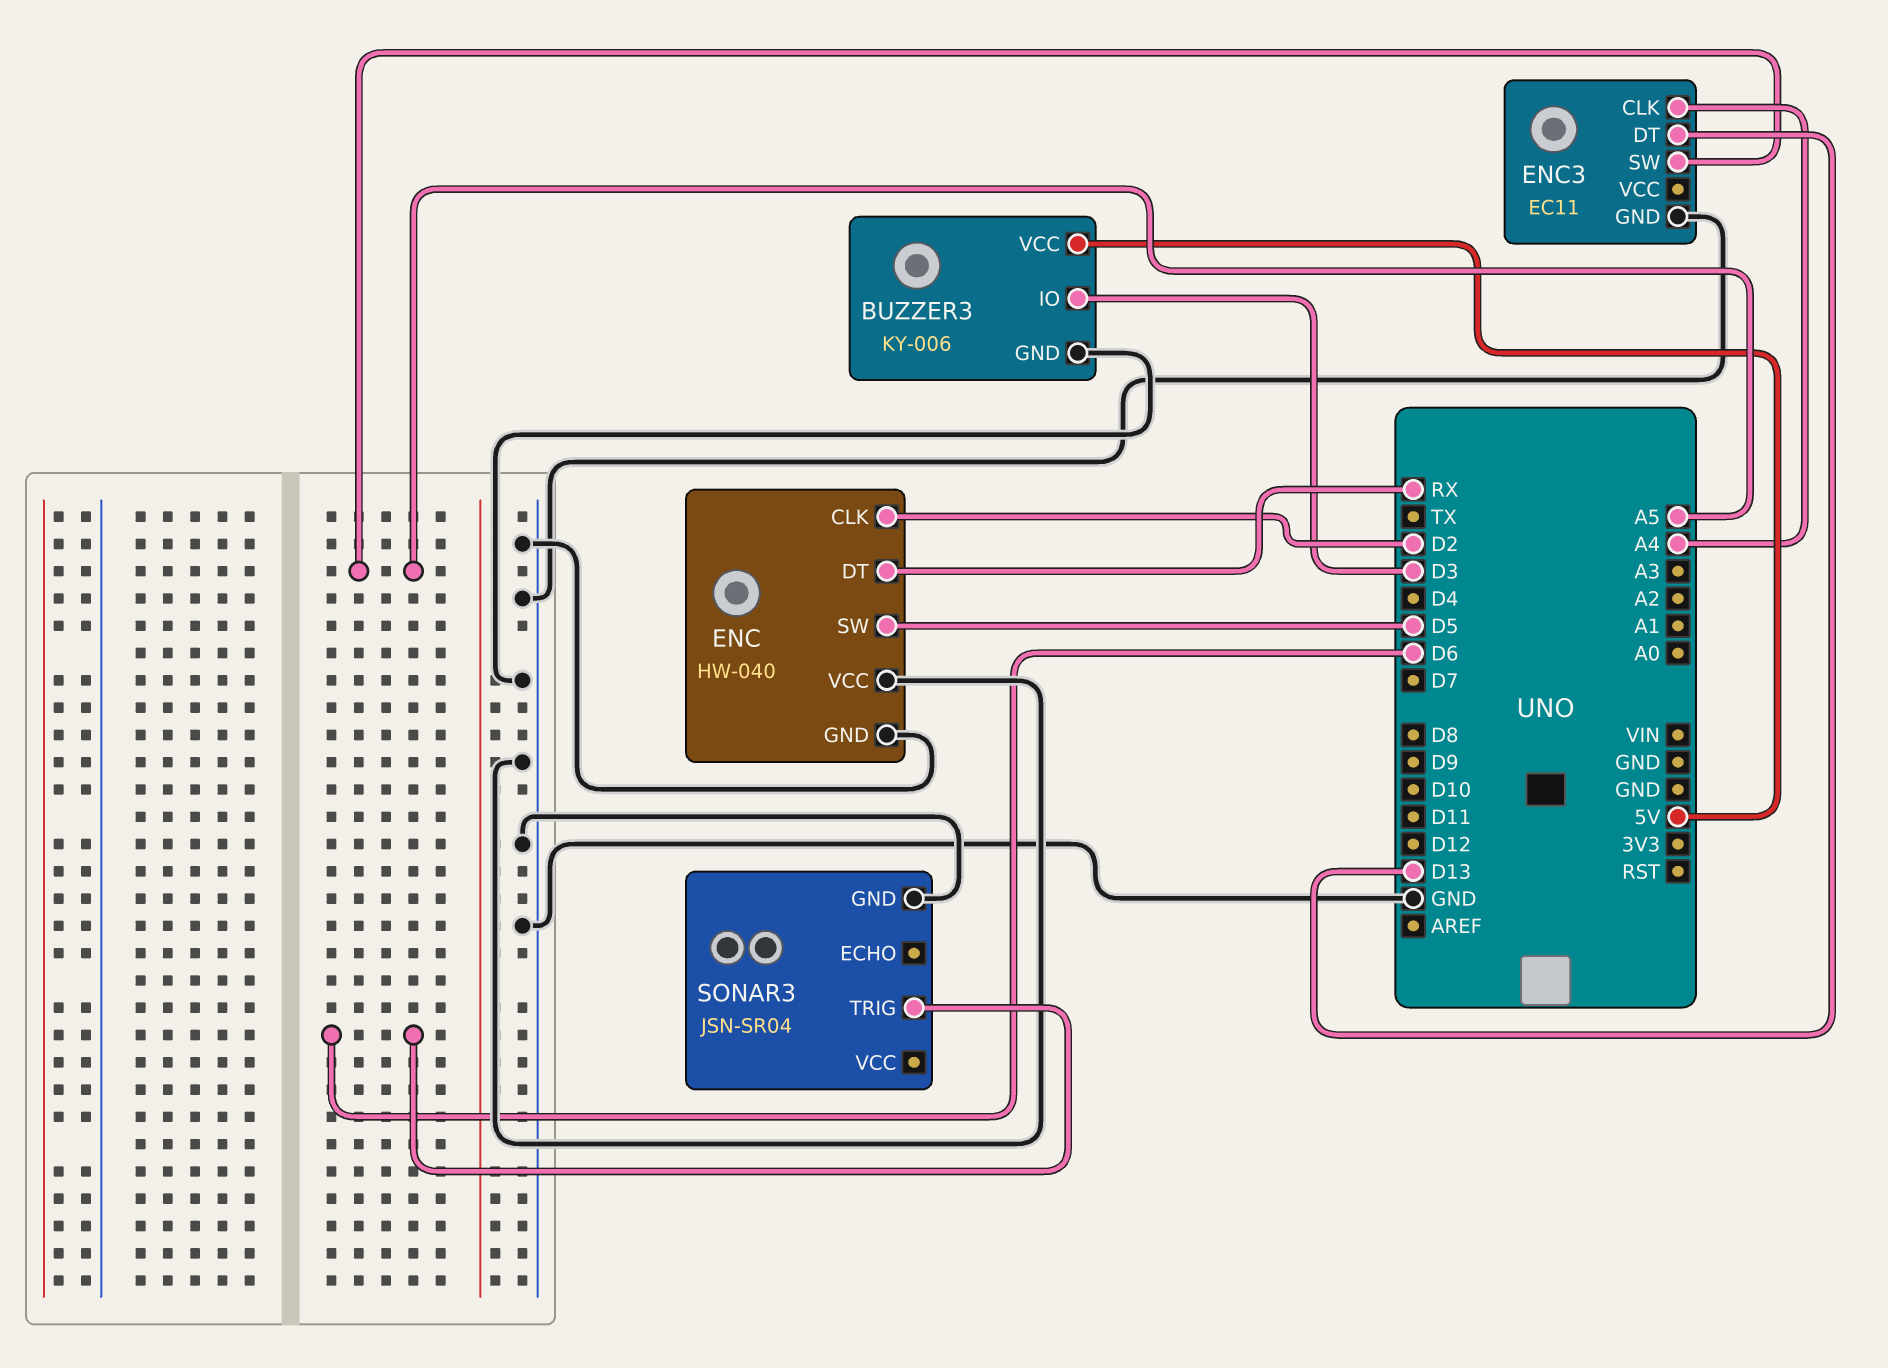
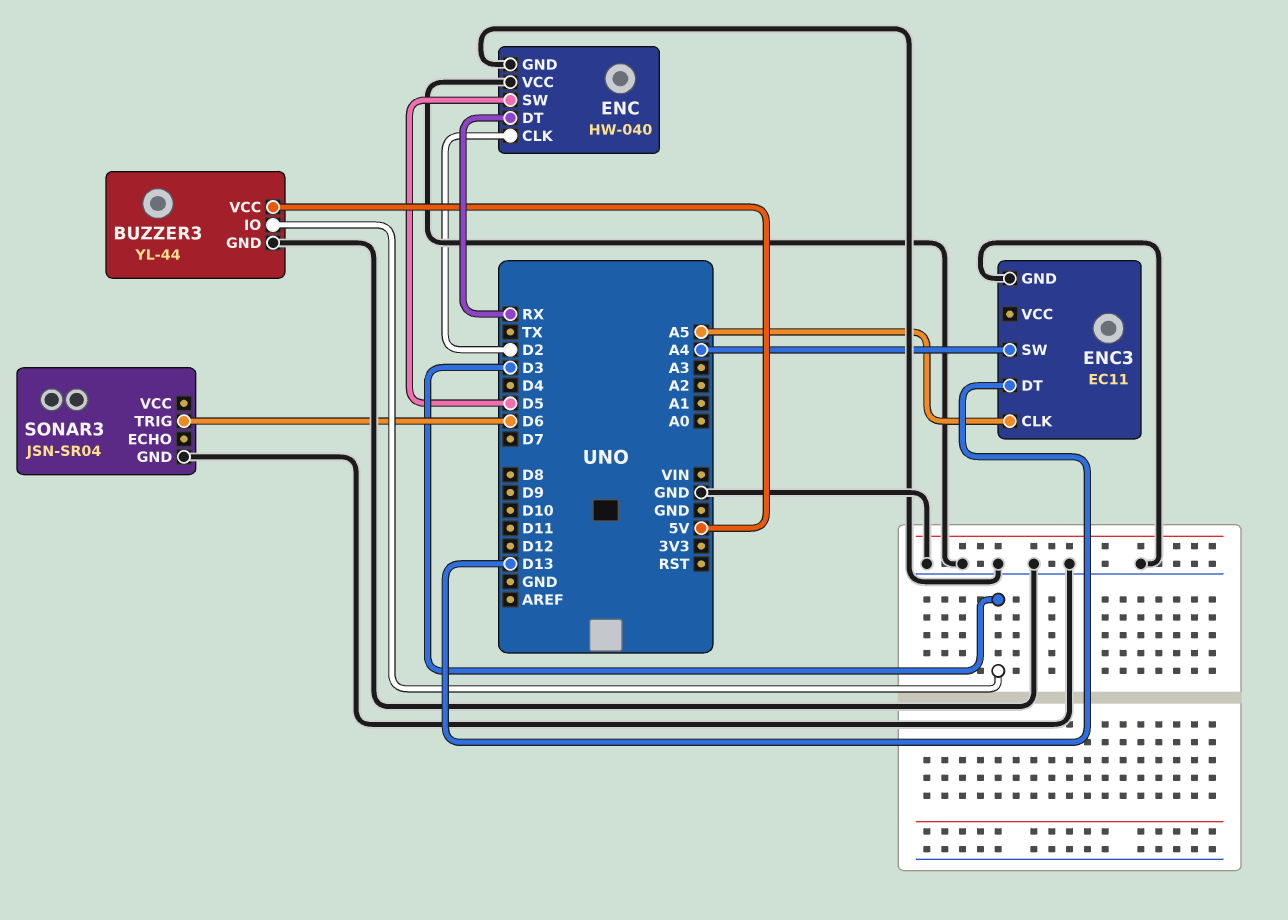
BUZZER3: KY-006 -> YL-44
ENC3 pin CLK: A4 -> A5
ENC3 pin SW: A5 -> A4

